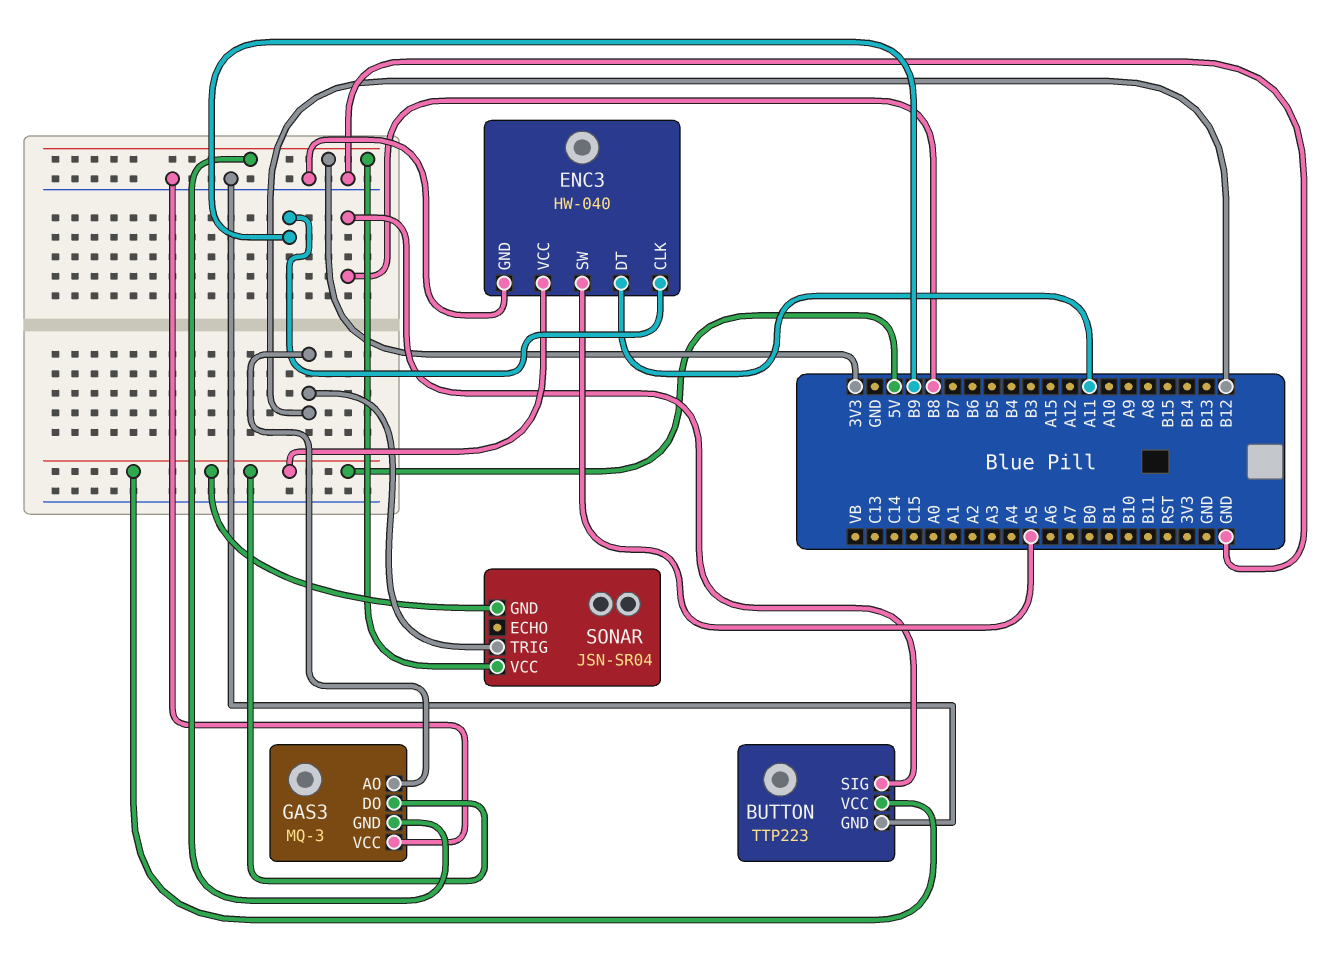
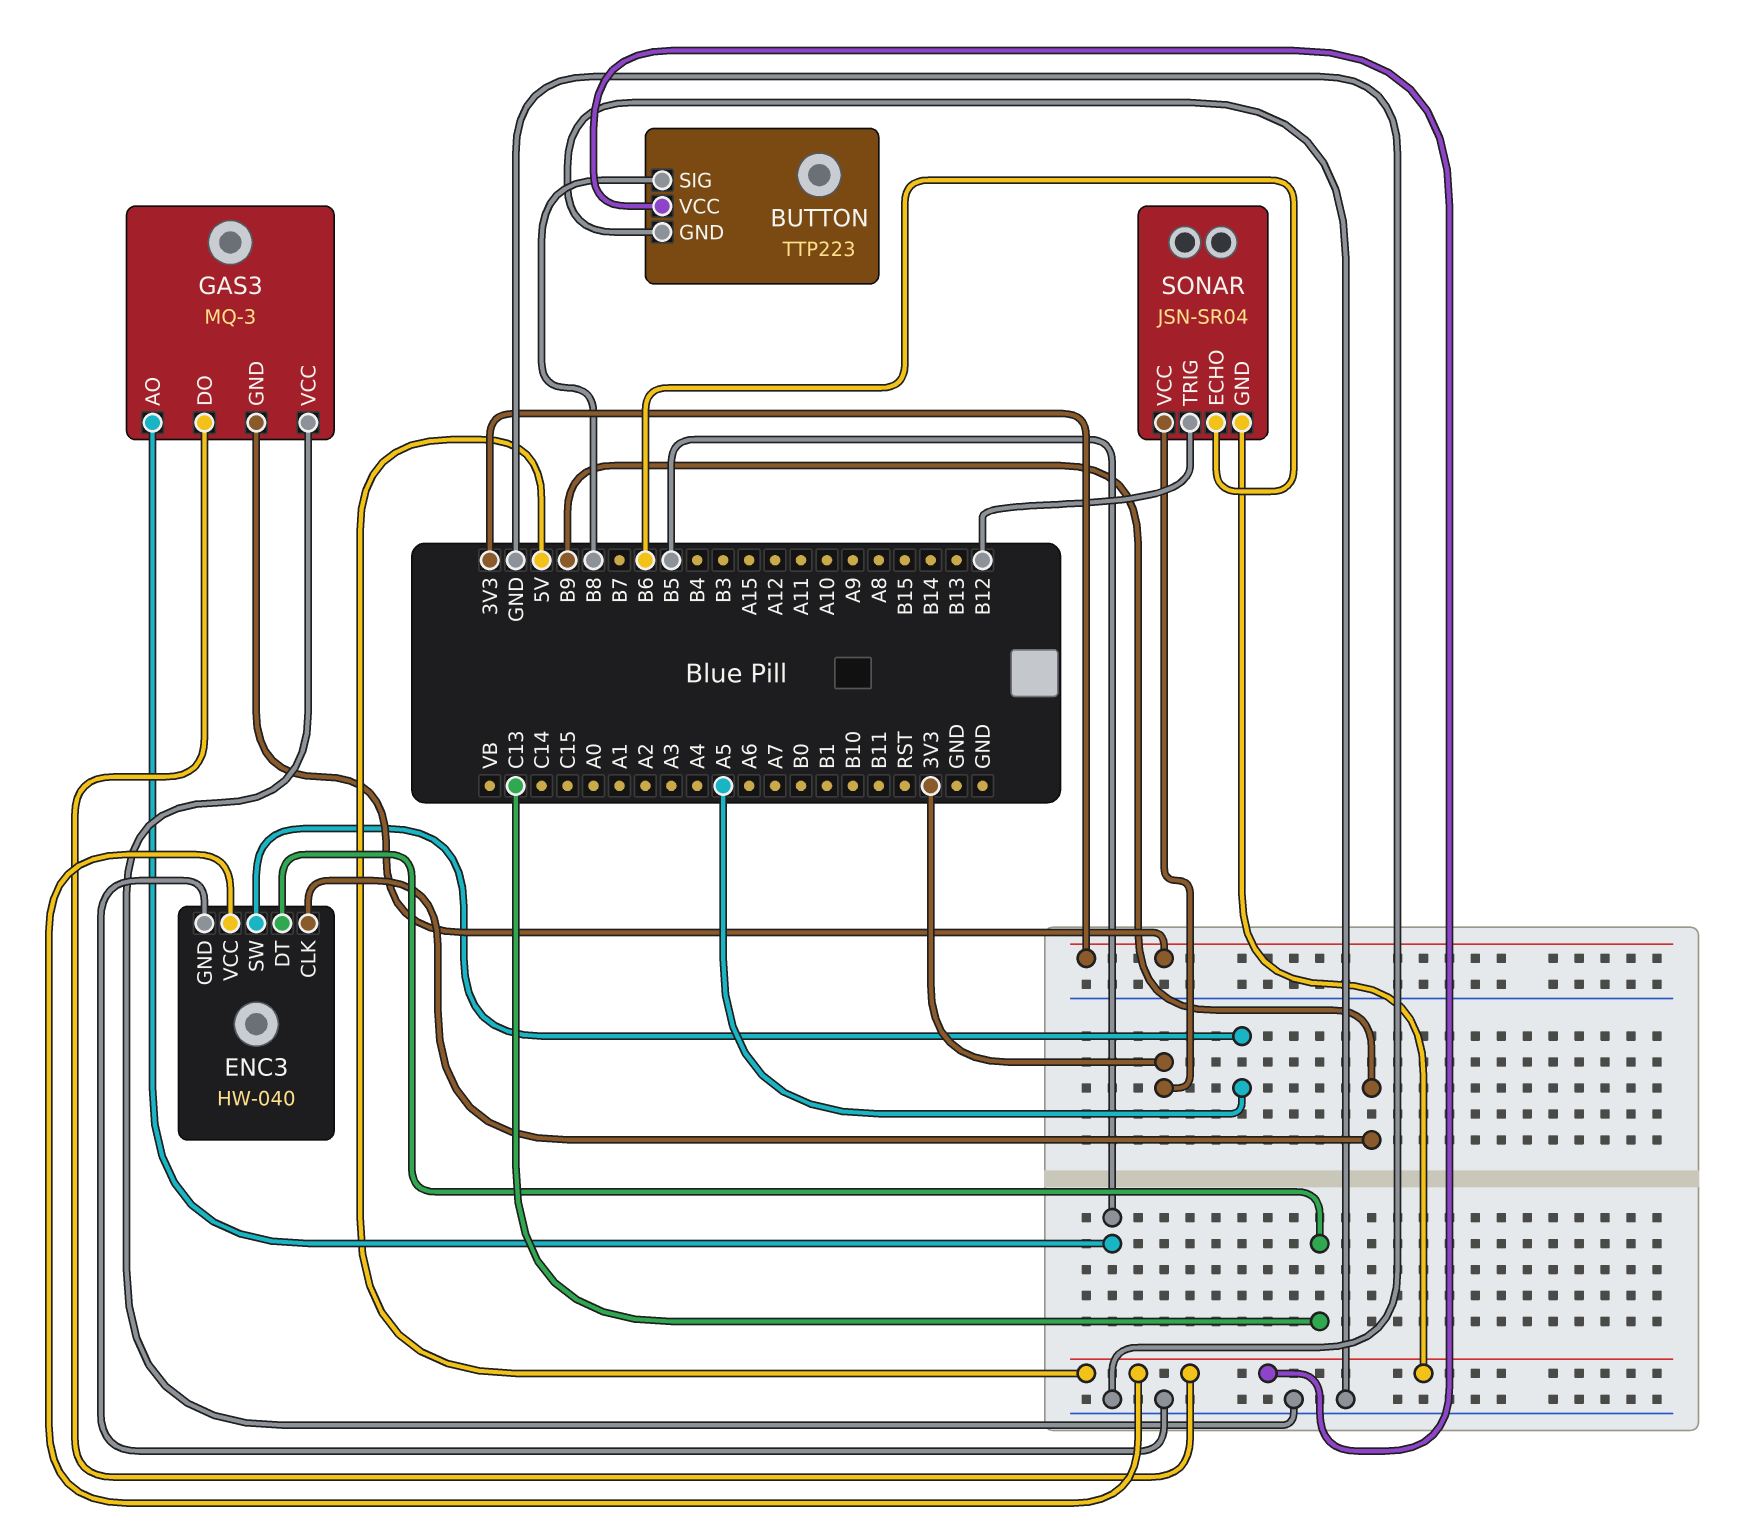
ENC3 pin DT: A11 -> C13
GAS3 pin AO: B12 -> B5
SONAR pin ECHO: none -> B6

